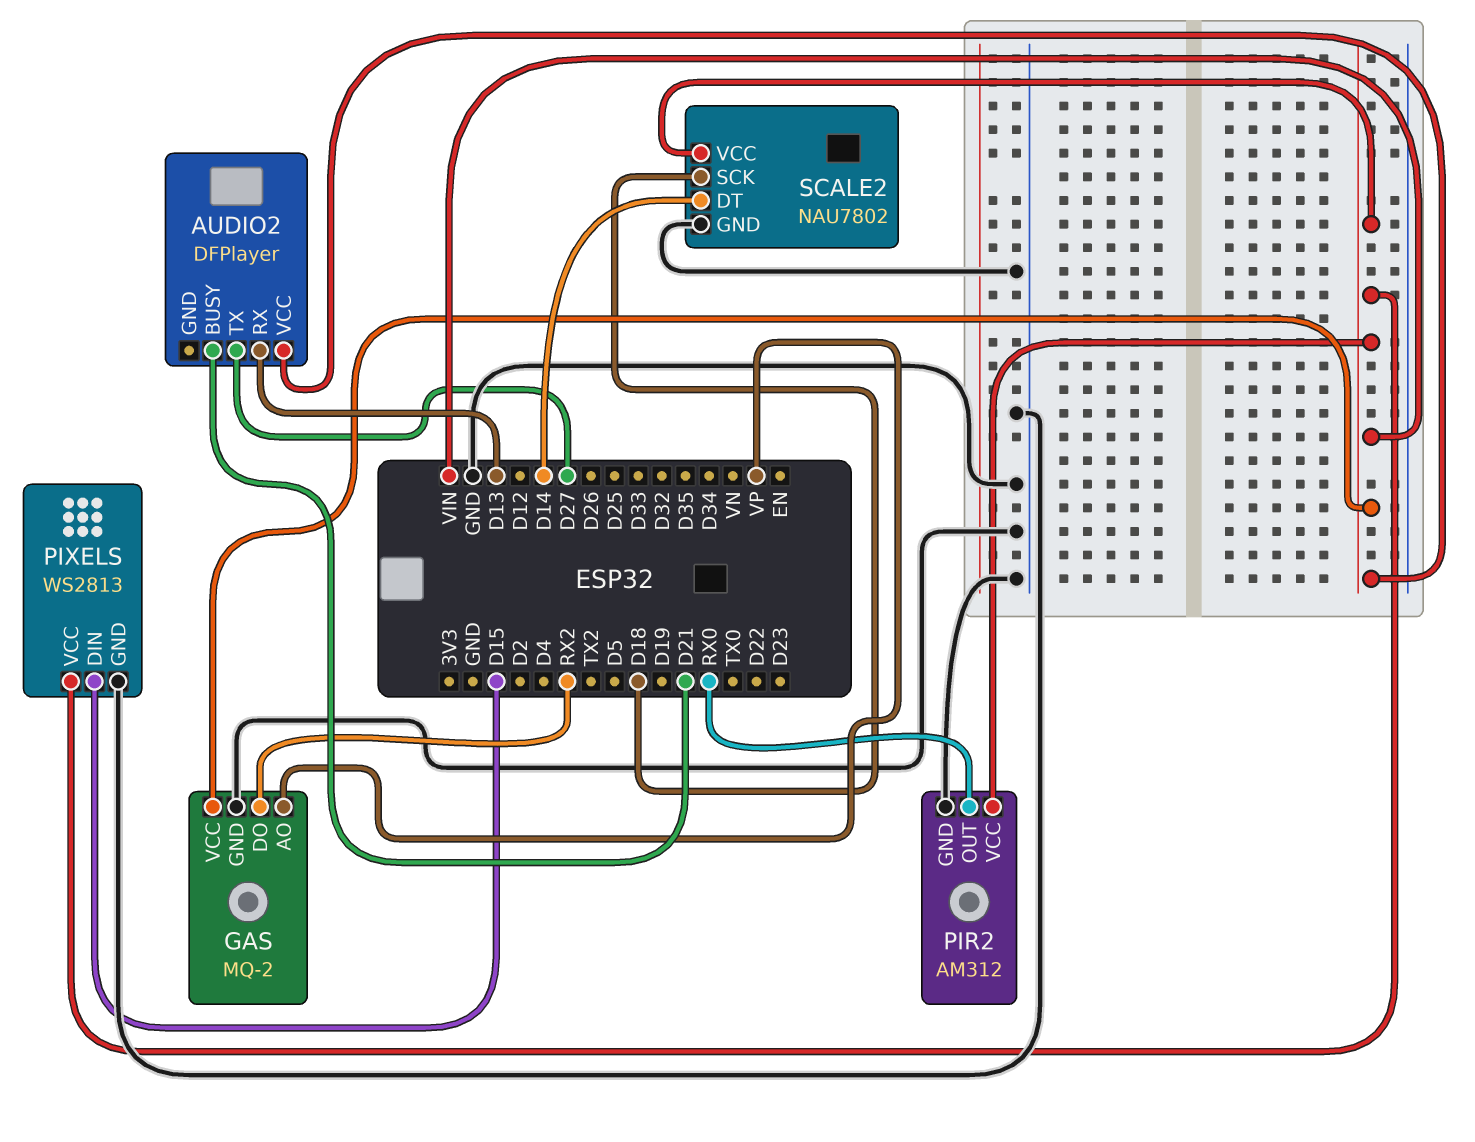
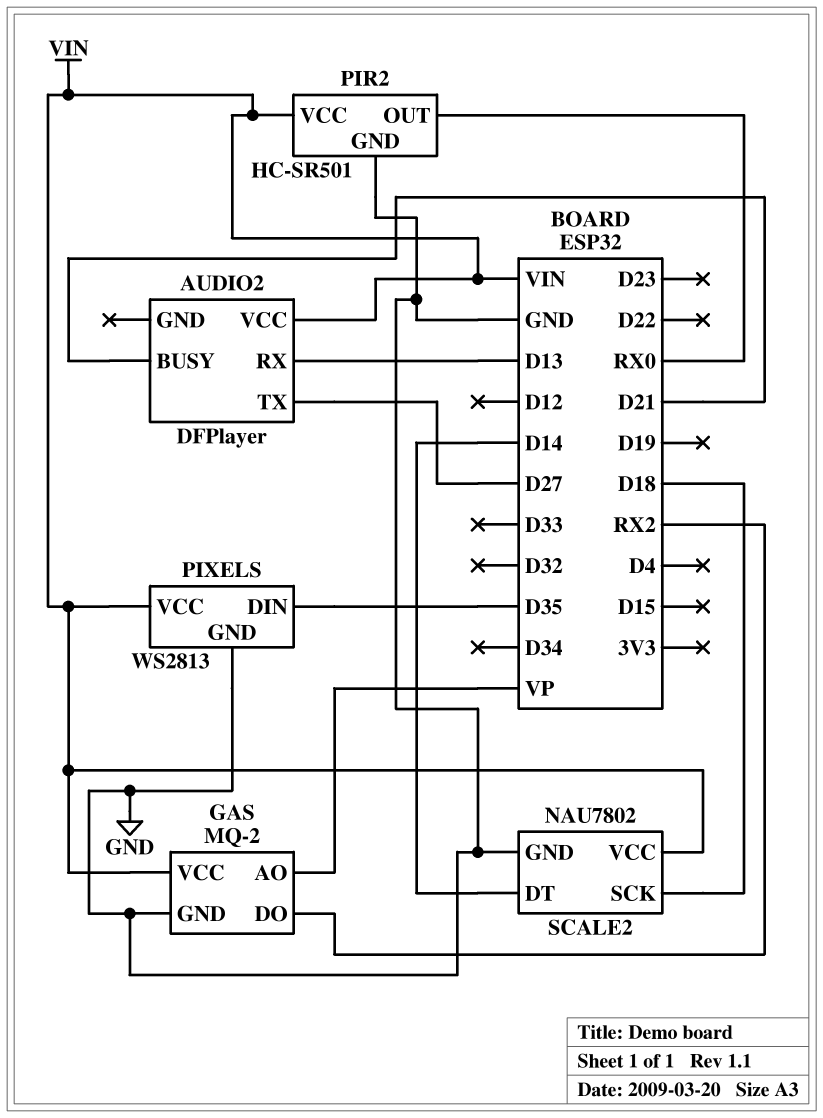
PIR2: AM312 -> HC-SR501
PIXELS pin DIN: D15 -> D35

